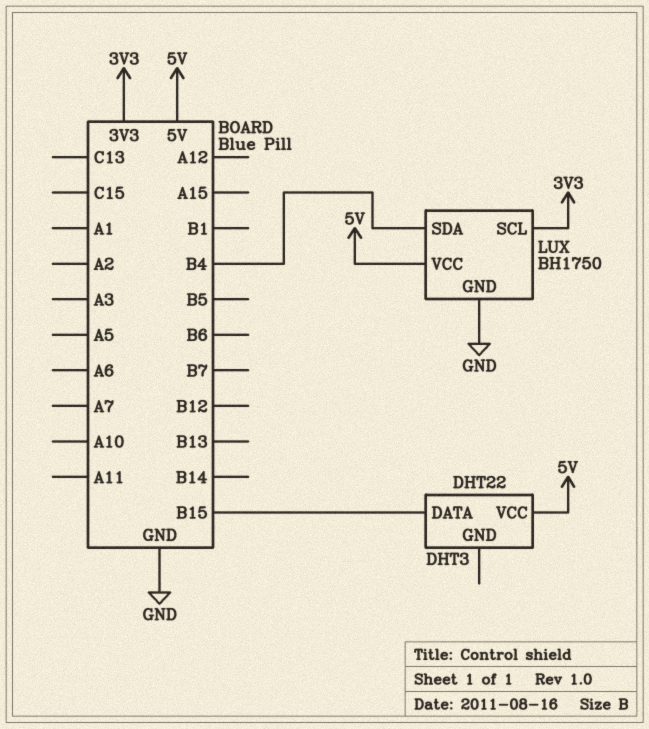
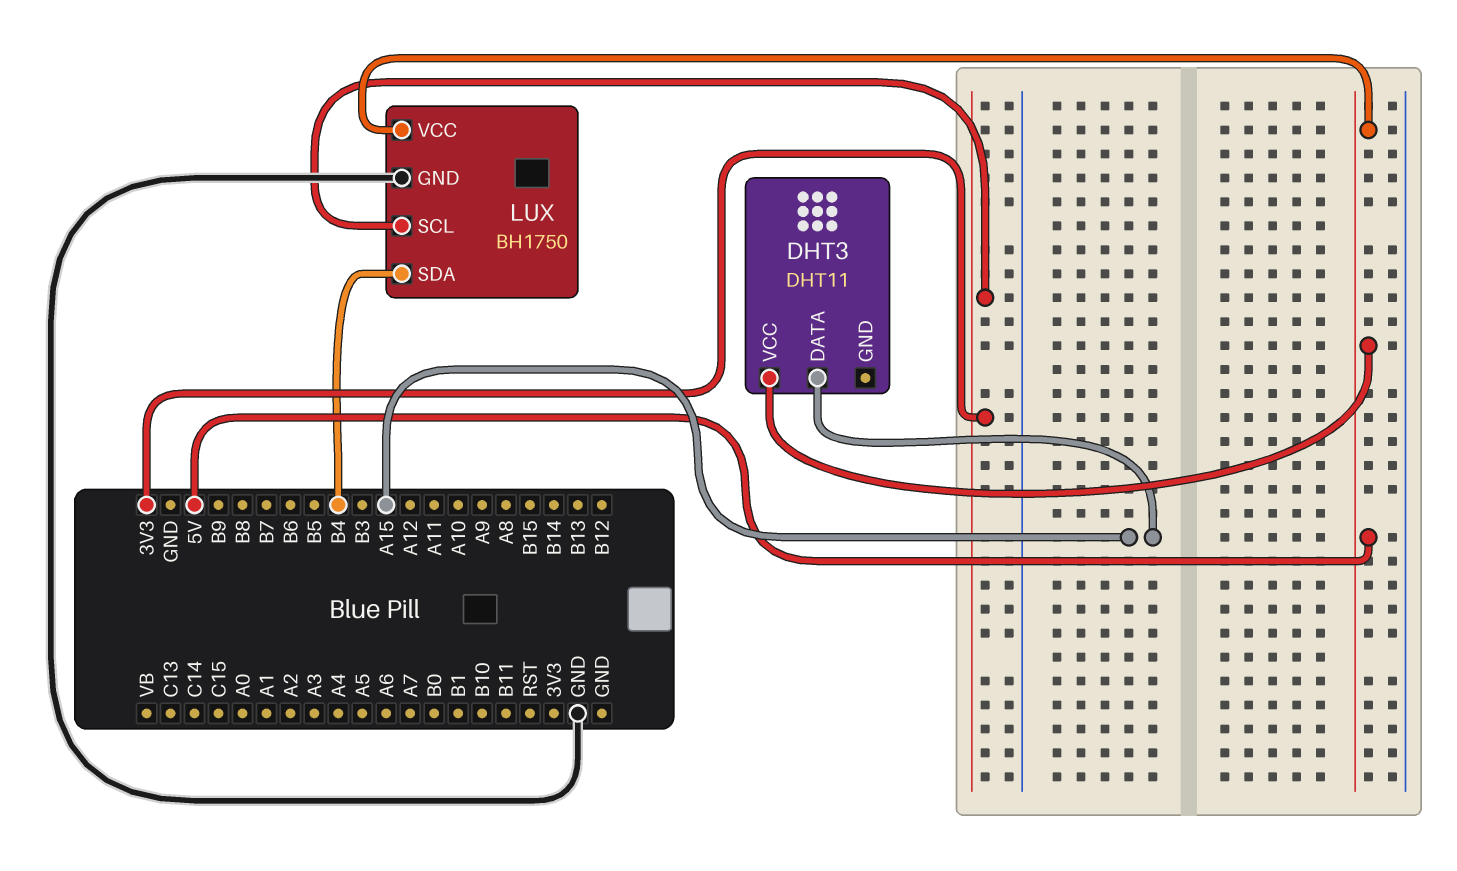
DHT3: DHT22 -> DHT11
DHT3 pin DATA: B15 -> A15

